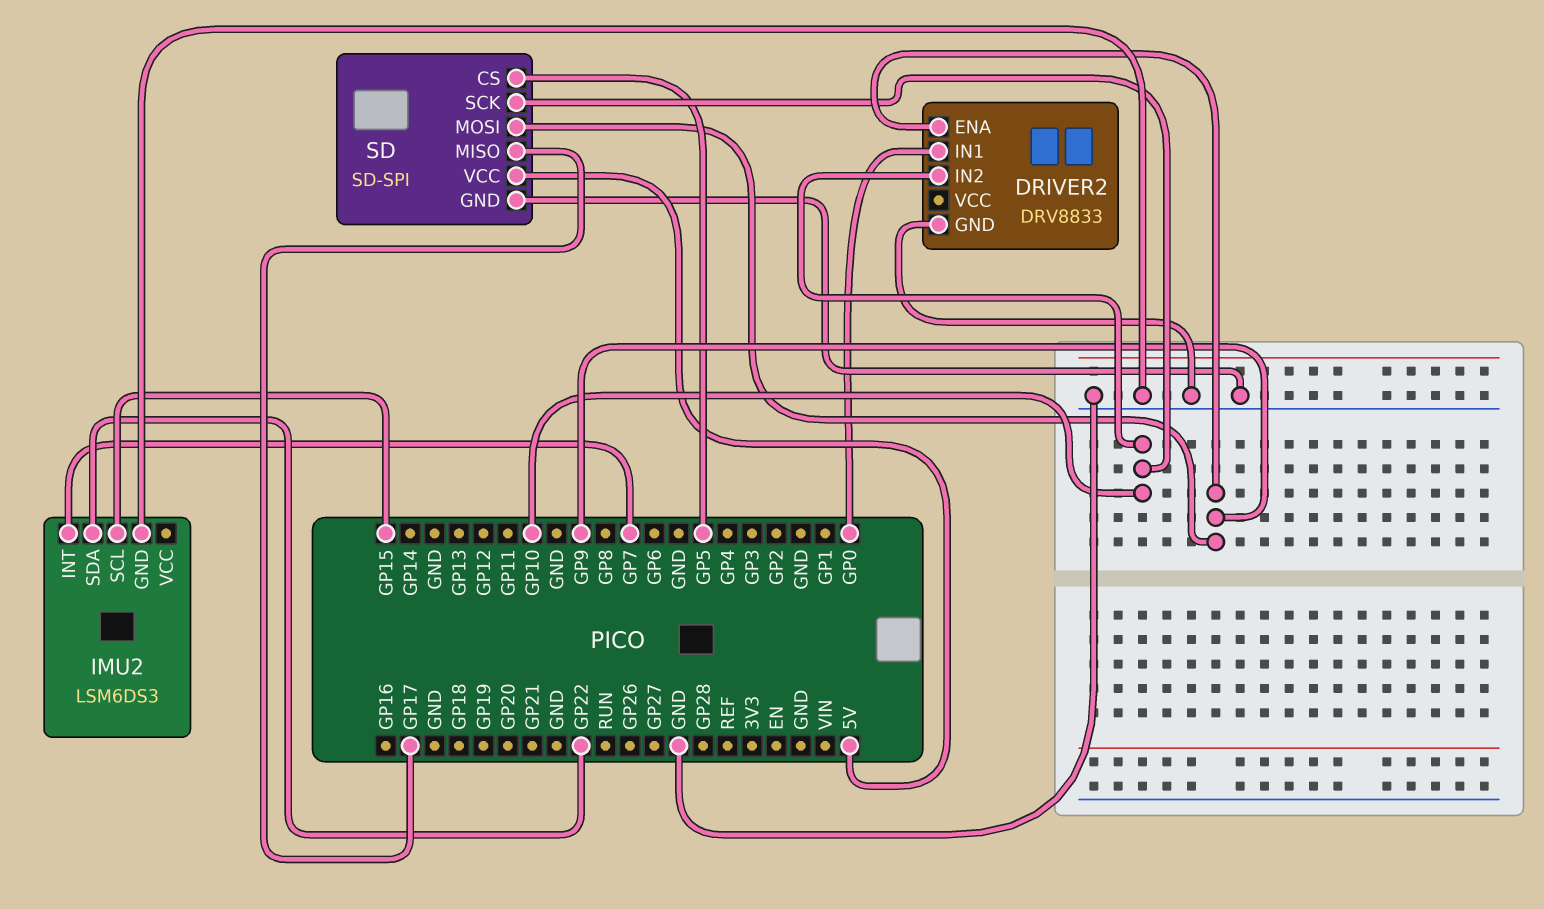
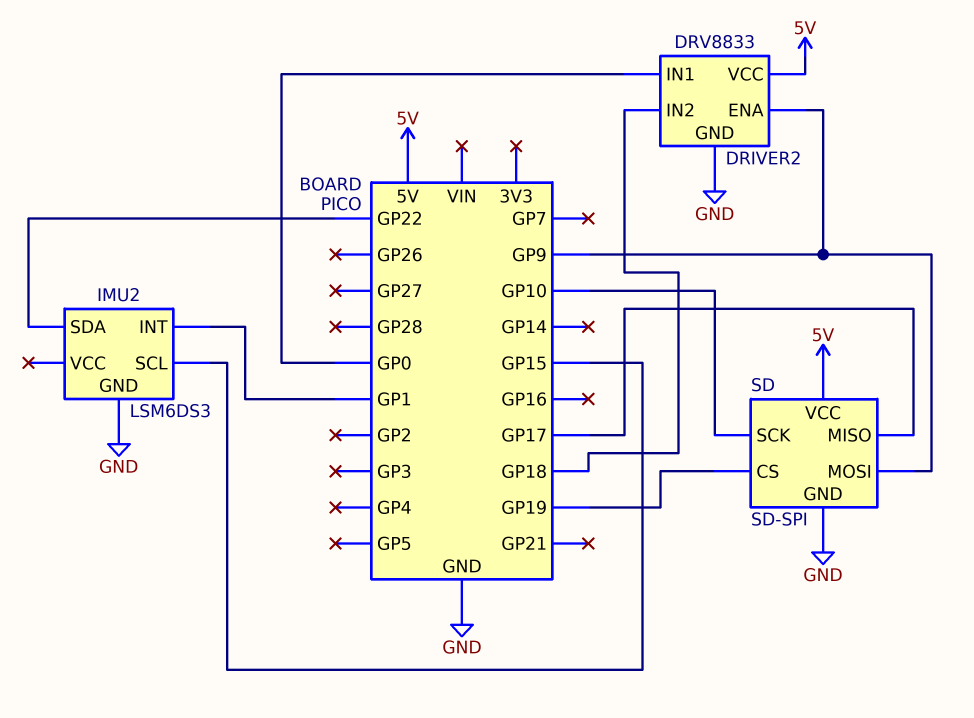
DRIVER2 pin IN2: GP10 -> GP18
DRIVER2 pin VCC: none -> 5V
IMU2 pin INT: GP7 -> GP1
SD pin CS: GP5 -> GP19

